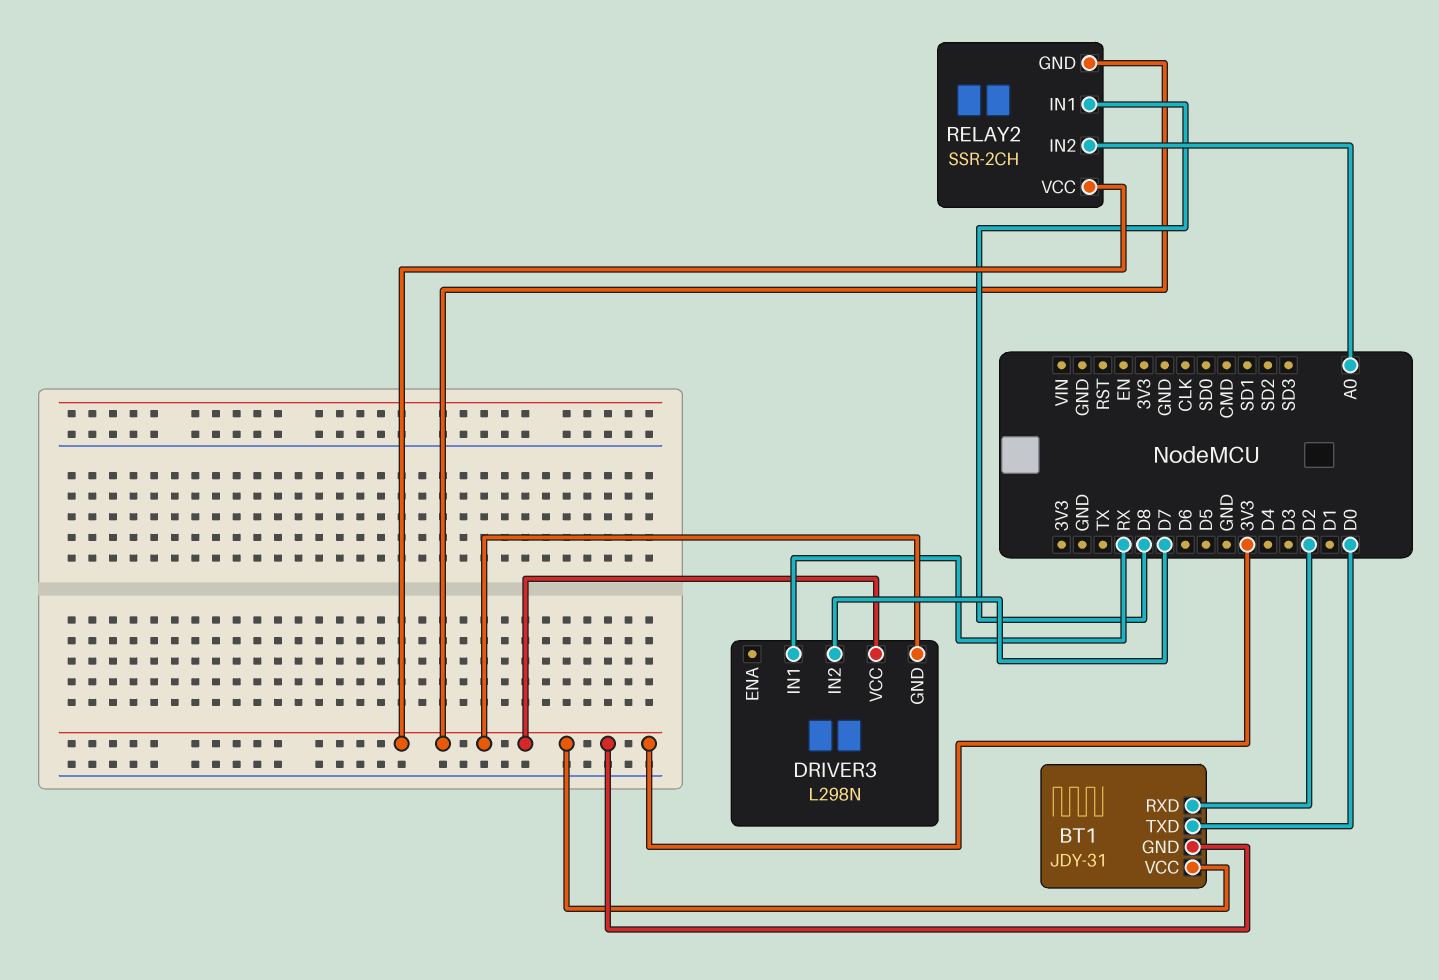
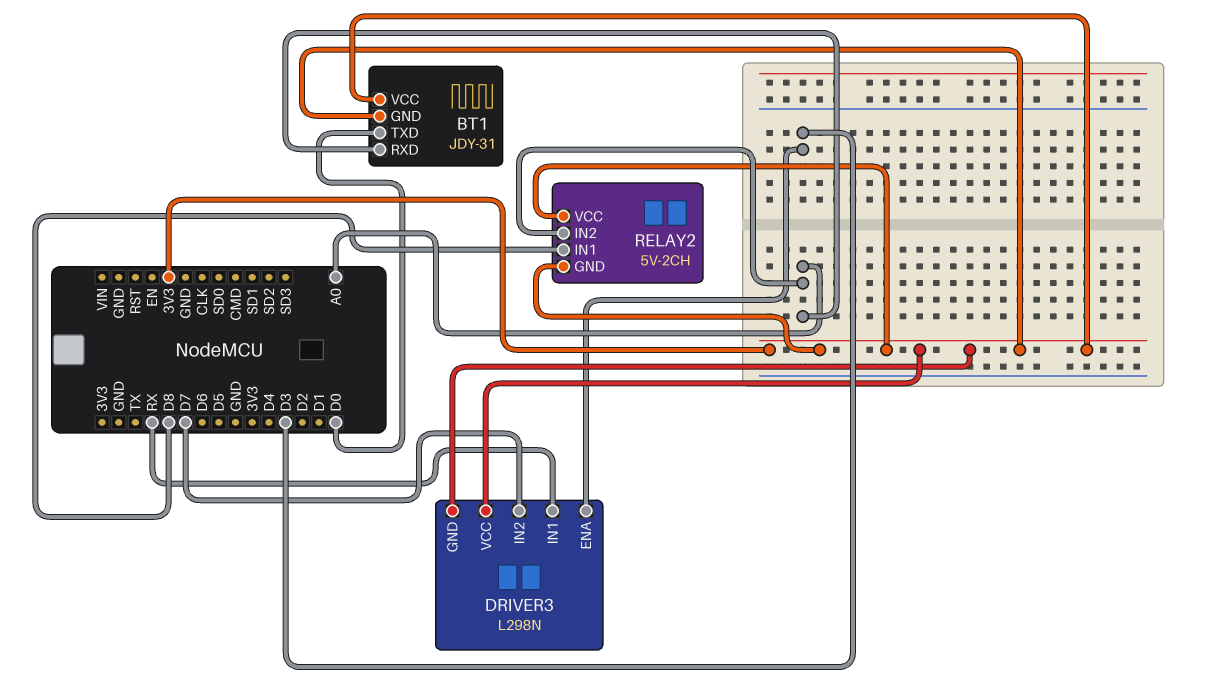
BT1 pin RXD: D2 -> A0
DRIVER3 pin ENA: none -> D3
RELAY2: SSR-2CH -> 5V-2CH

